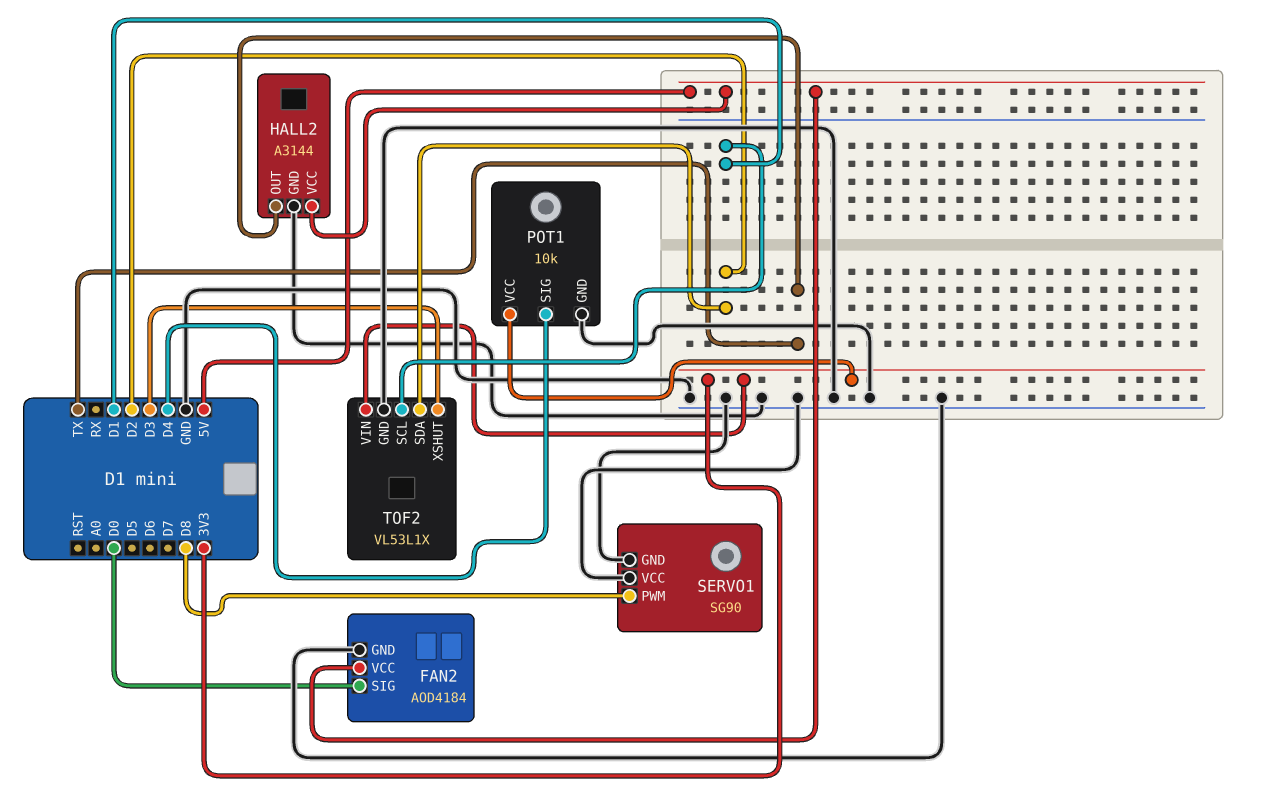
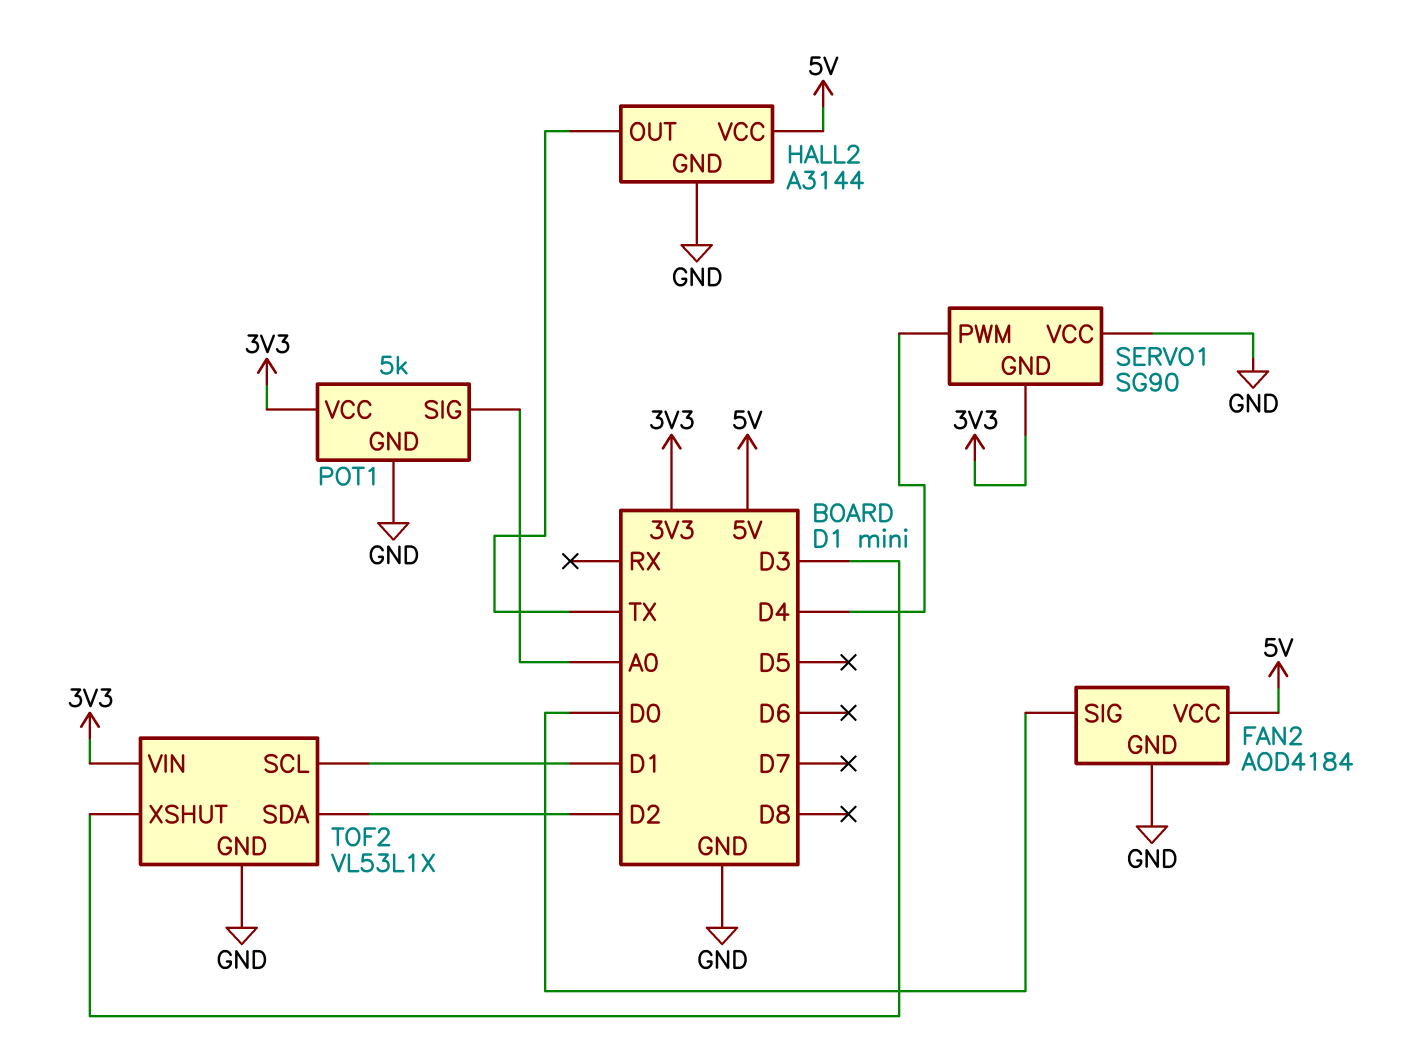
POT1: 10k -> 5k
POT1 pin SIG: D4 -> A0
SERVO1 pin GND: GND -> 3V3
SERVO1 pin PWM: D8 -> D4

